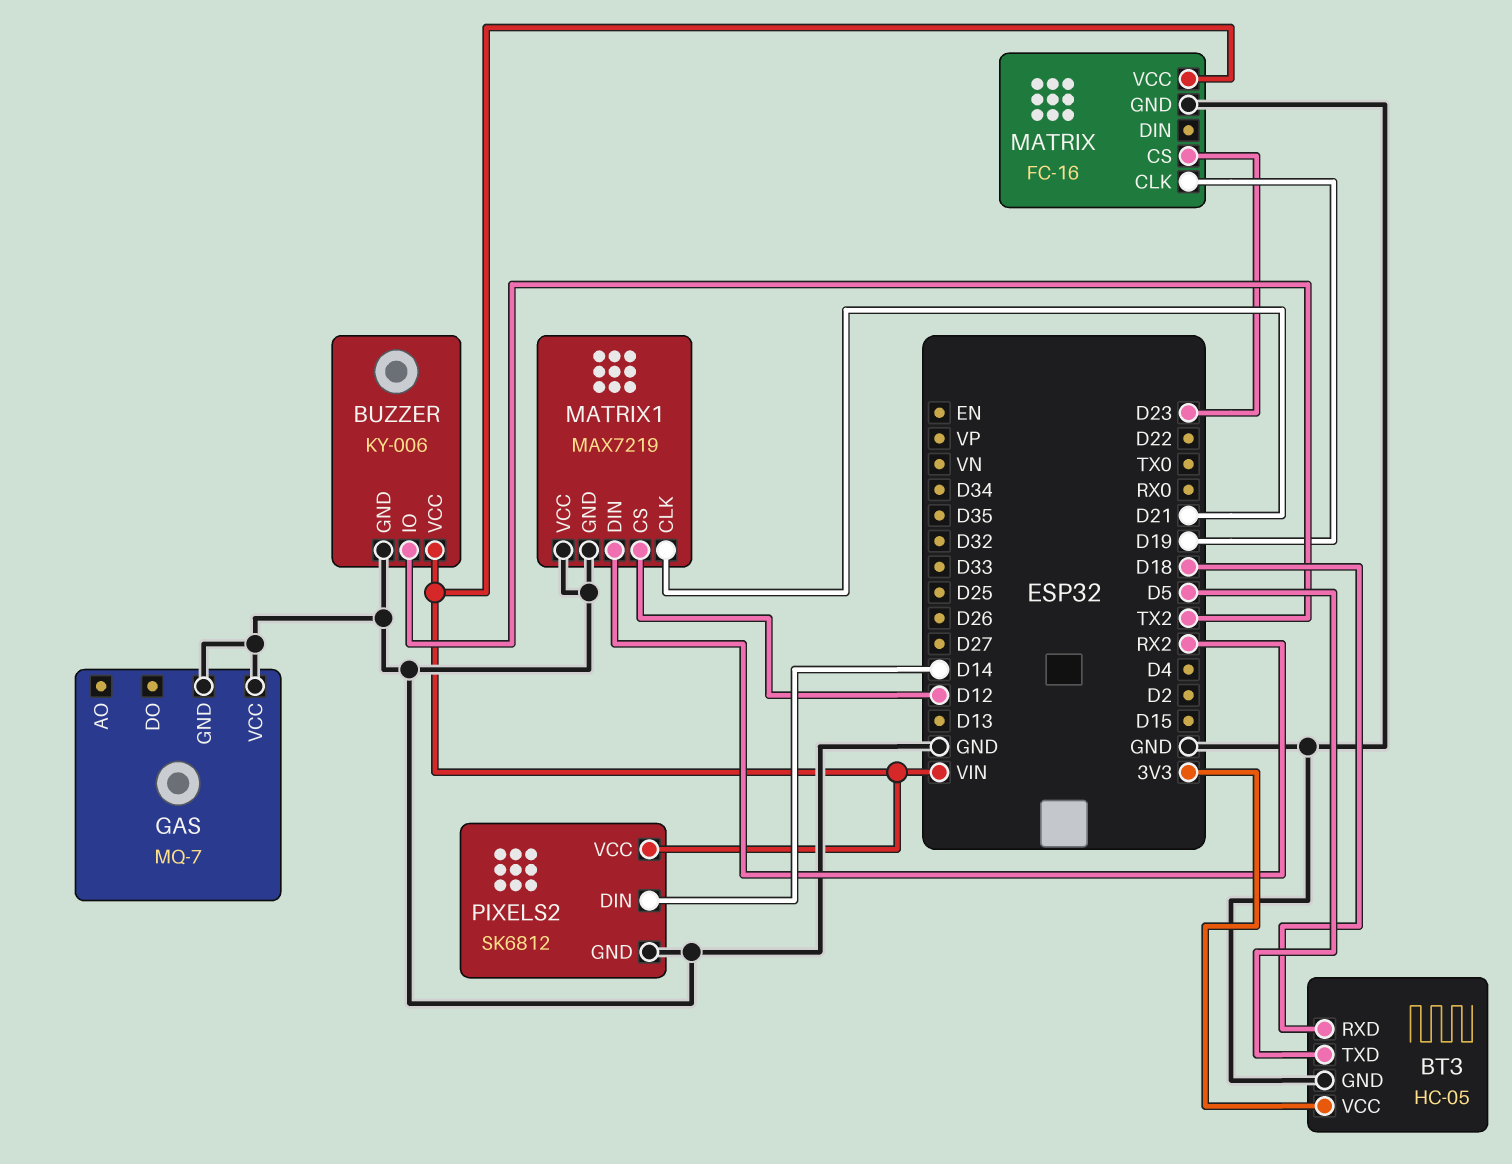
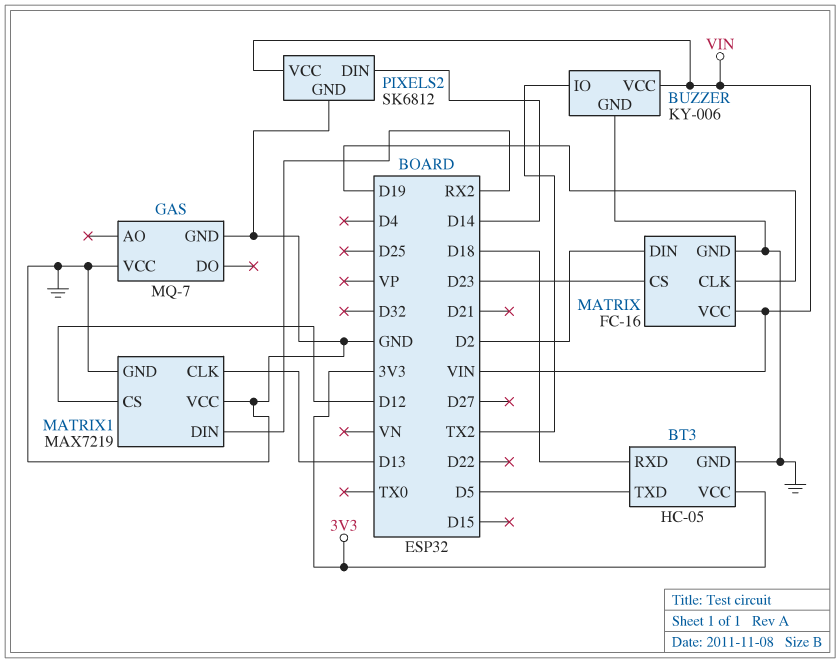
MATRIX pin DIN: none -> D2
MATRIX1 pin CLK: D21 -> D13

